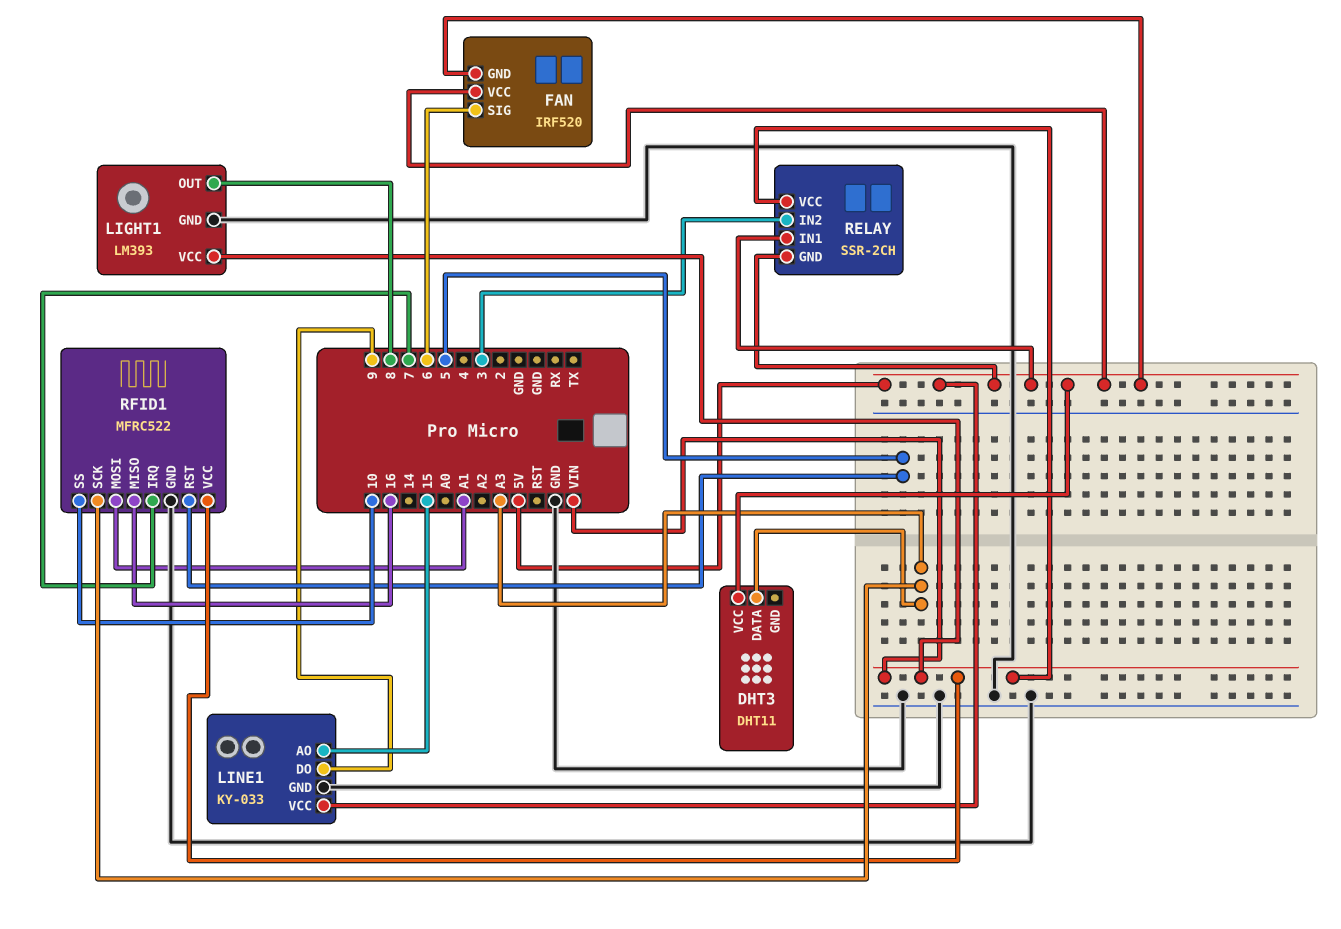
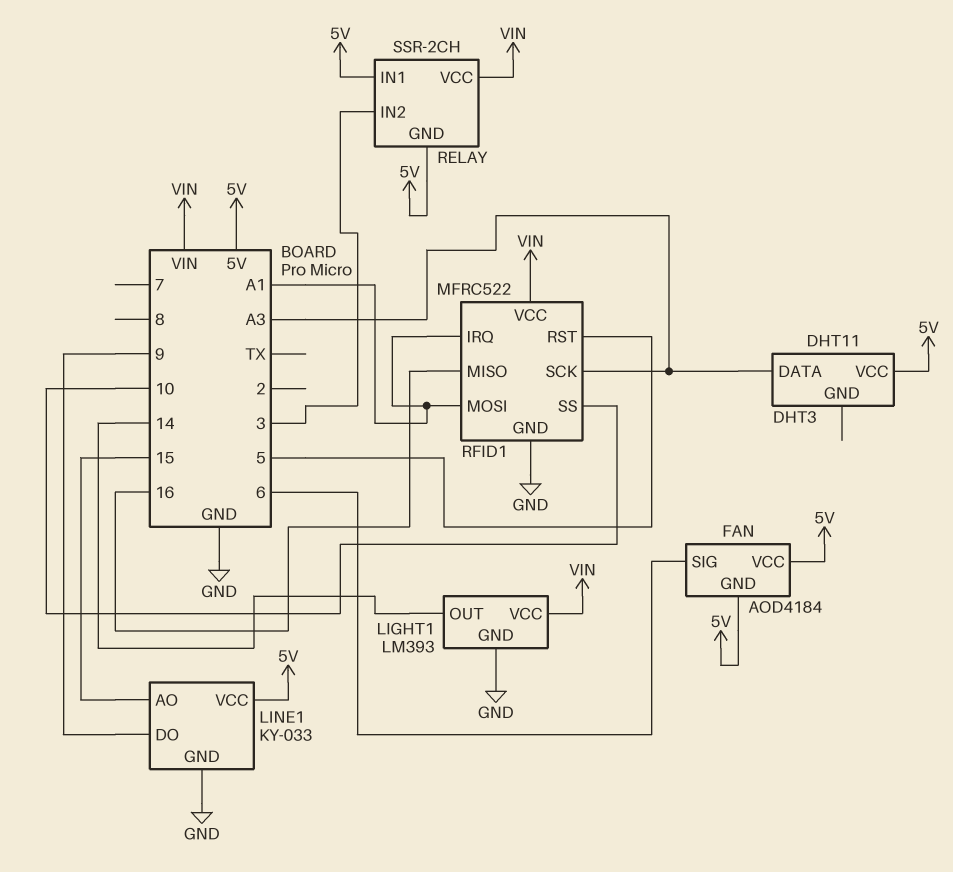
FAN: IRF520 -> AOD4184
LIGHT1 pin OUT: 8 -> 14
RFID1 pin IRQ: 7 -> A1

